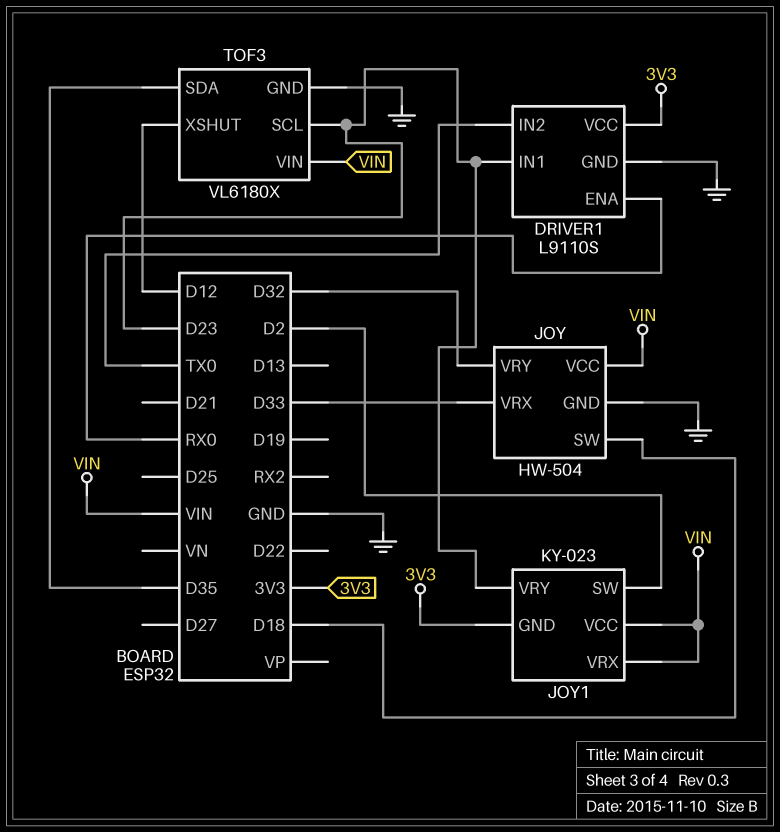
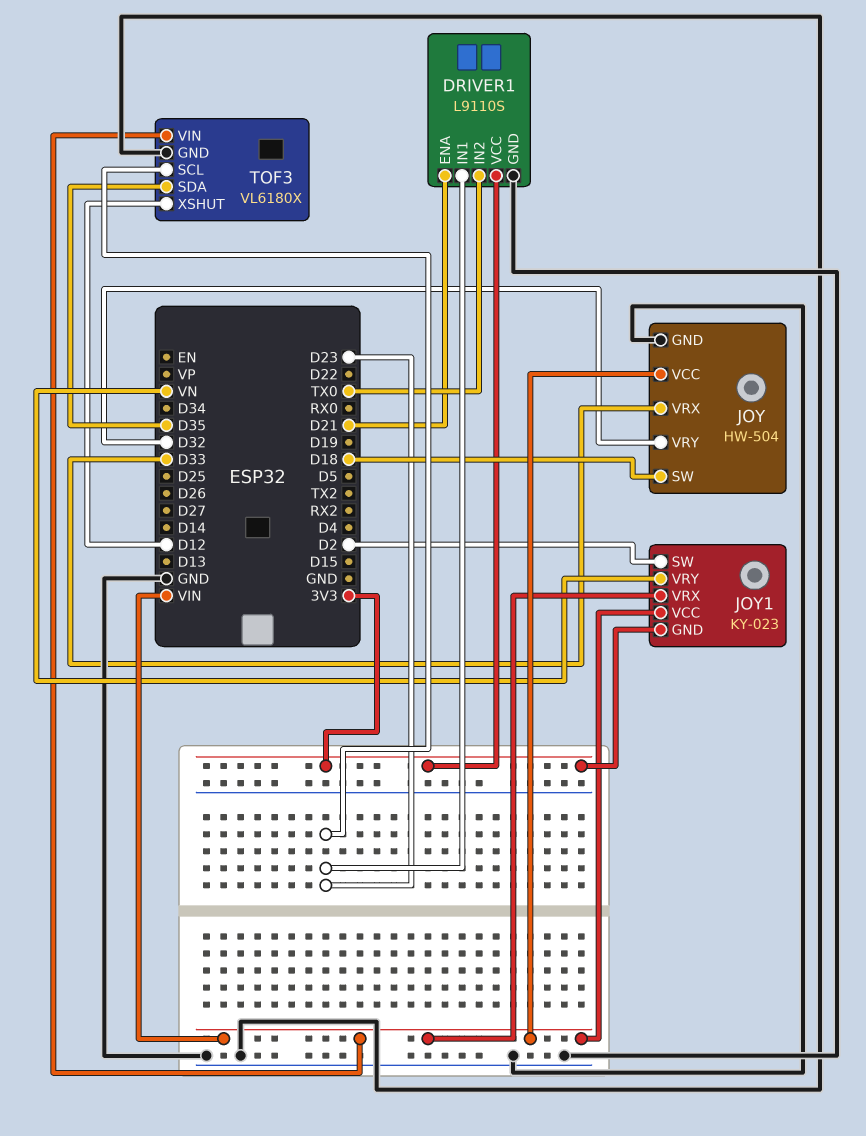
DRIVER1 pin ENA: RX0 -> D21
JOY1 pin VRY: D23 -> VN

